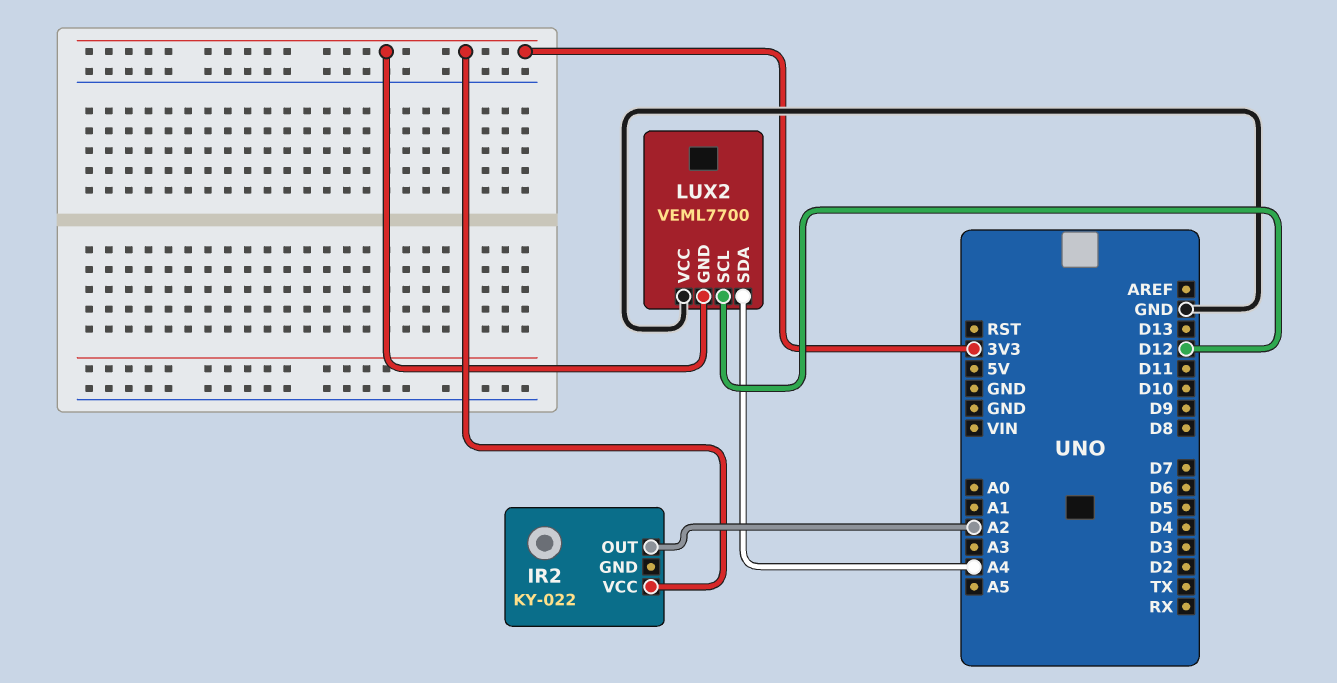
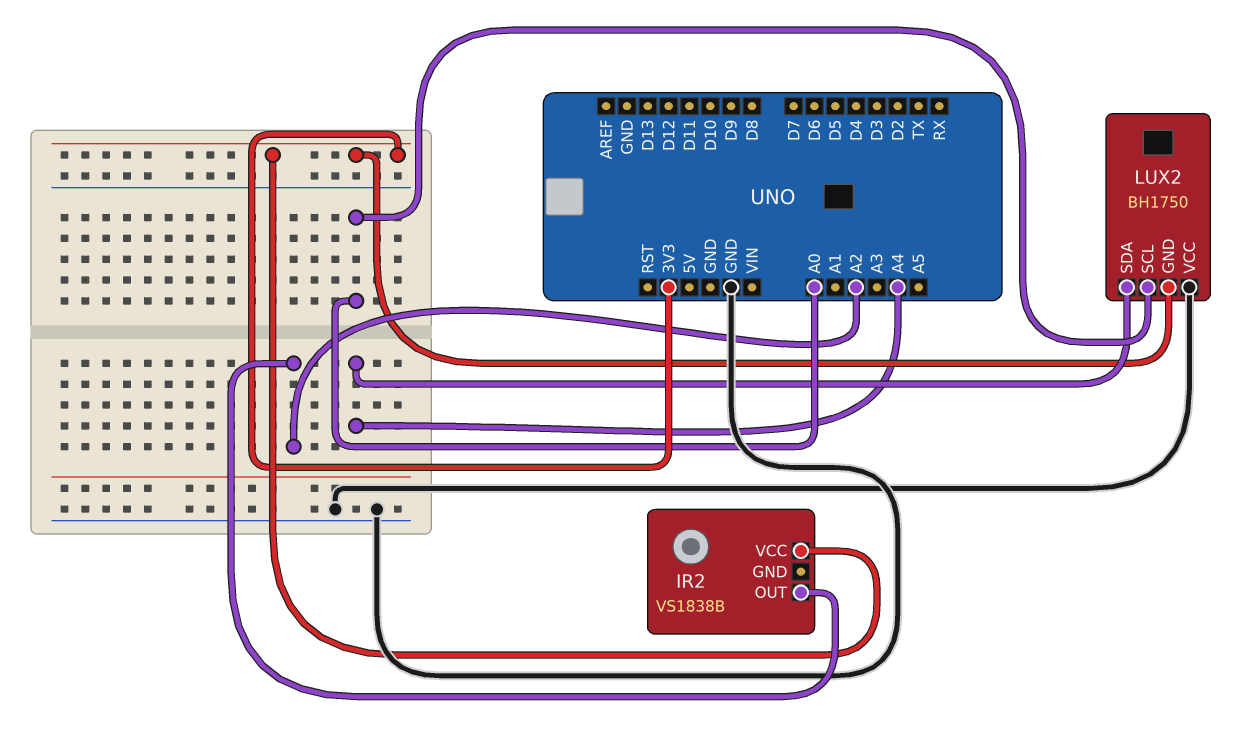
IR2: KY-022 -> VS1838B
LUX2: VEML7700 -> BH1750
LUX2 pin SCL: D12 -> A0

